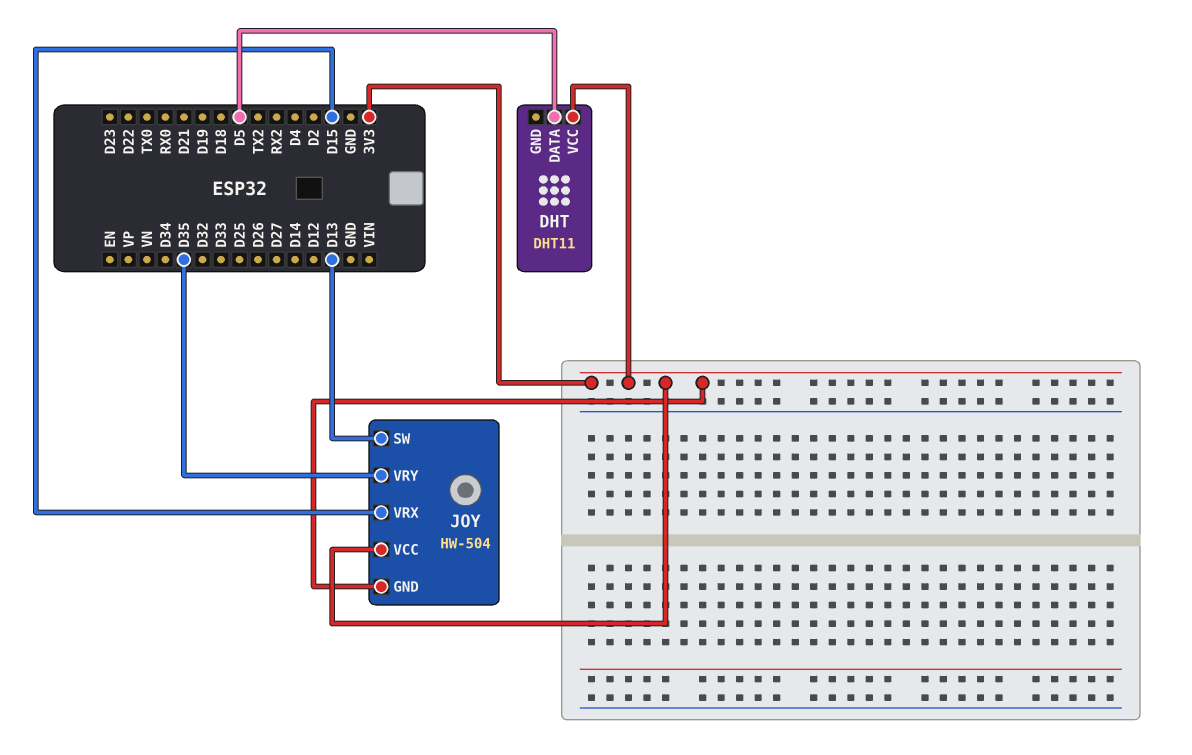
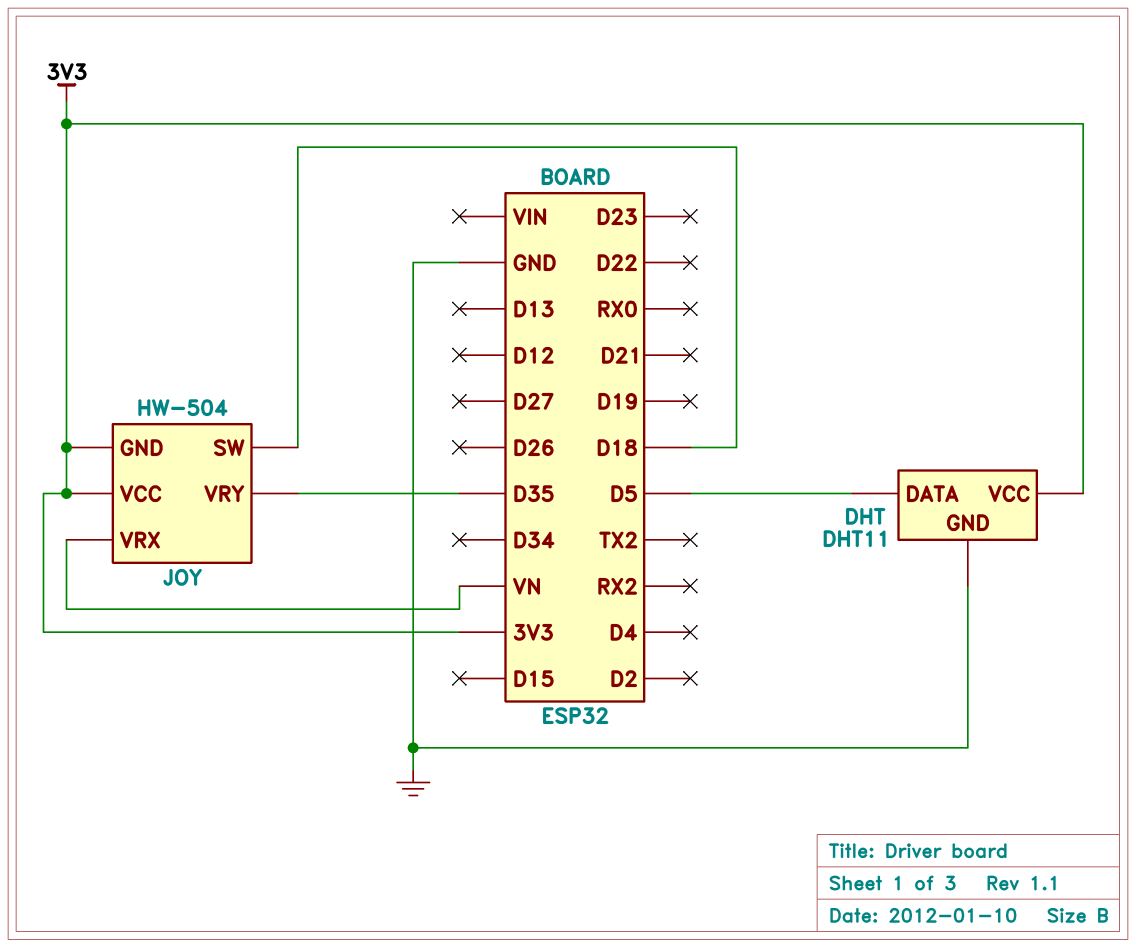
DHT pin GND: none -> GND
JOY pin SW: D13 -> D18
JOY pin VRX: D15 -> VN

